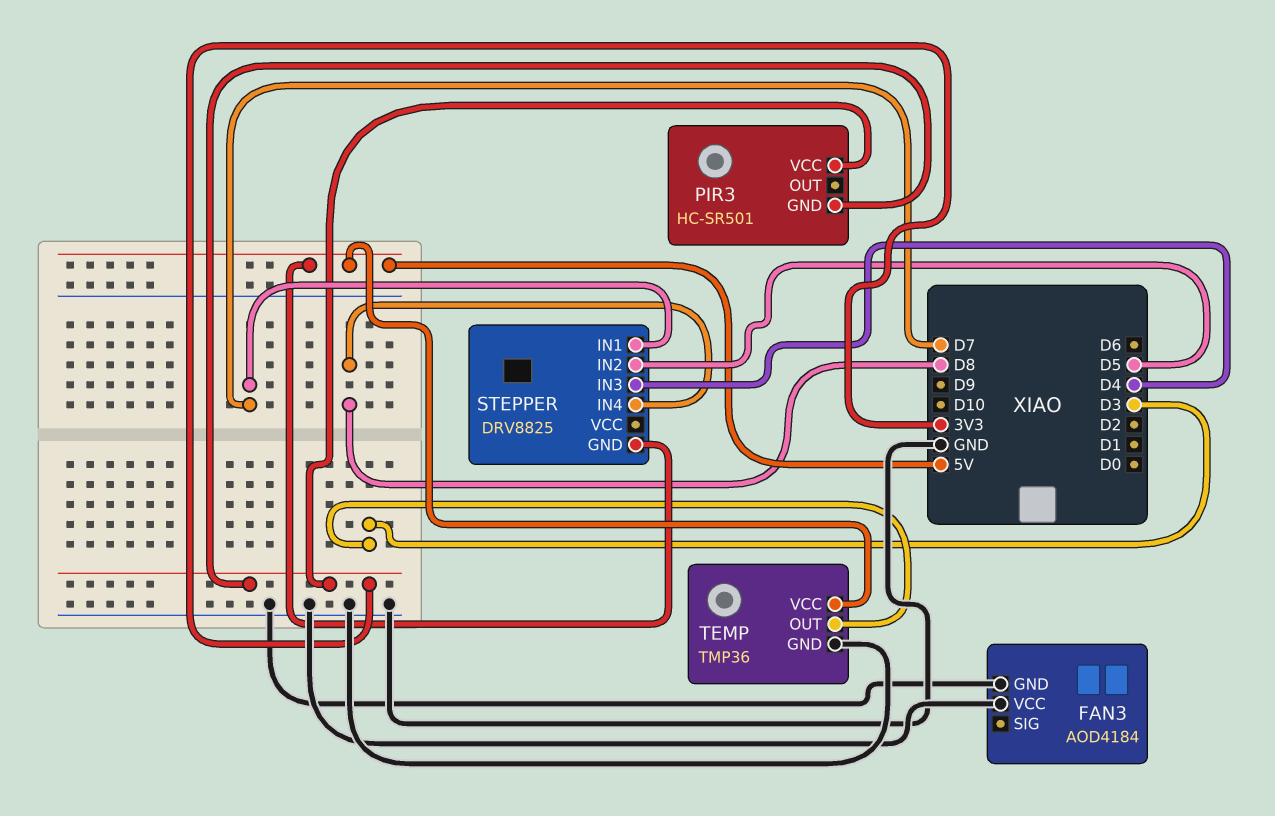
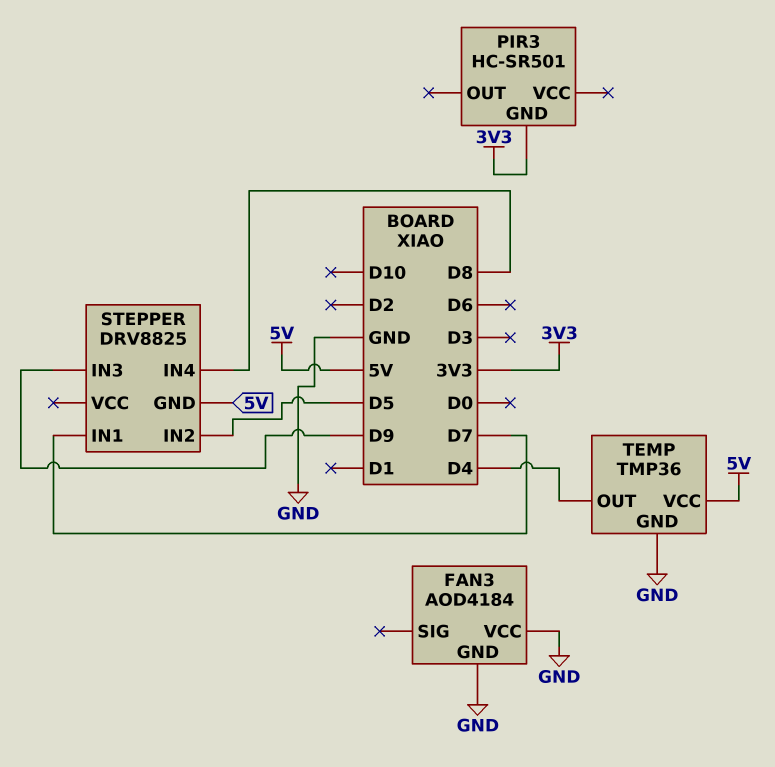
PIR3 pin VCC: 3V3 -> none
STEPPER pin IN3: D4 -> D9
TEMP pin OUT: D3 -> D4

